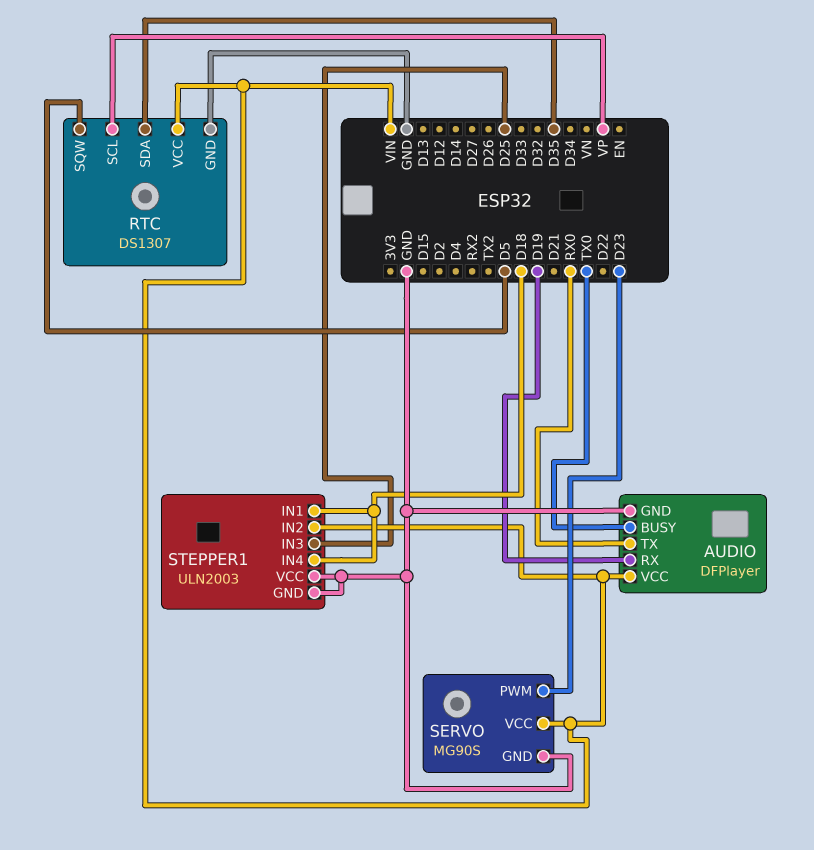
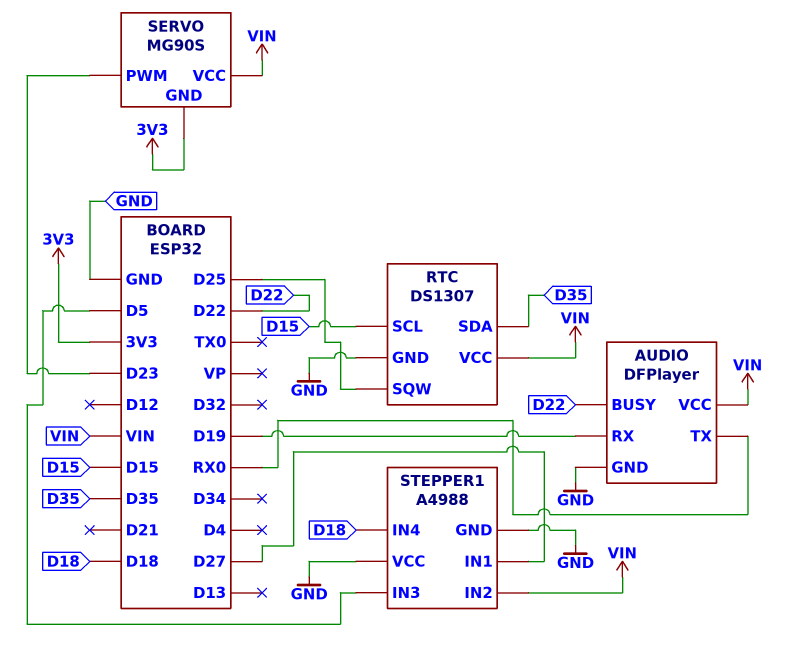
AUDIO pin BUSY: TX0 -> D22
RTC pin SCL: VP -> D15
RTC pin SQW: D5 -> D25
SERVO pin GND: GND -> 3V3
STEPPER1: ULN2003 -> A4988
STEPPER1 pin IN1: D18 -> D27
STEPPER1 pin IN3: D25 -> D5

